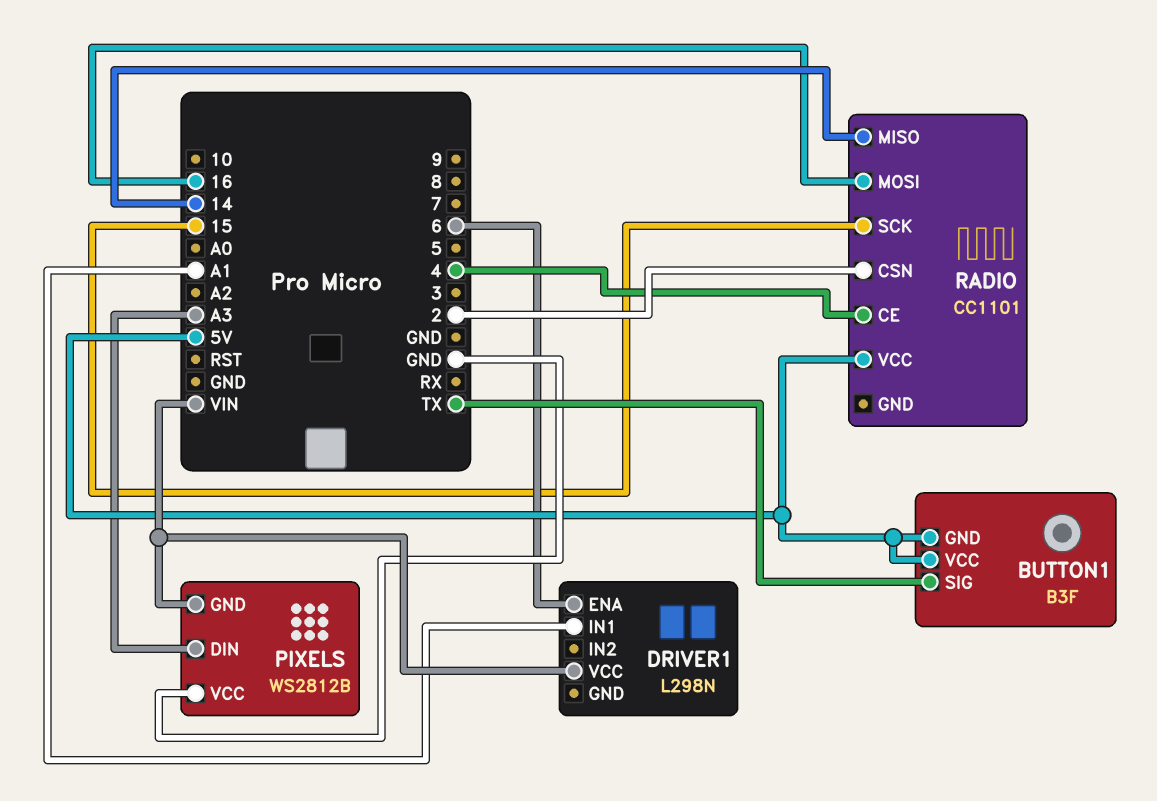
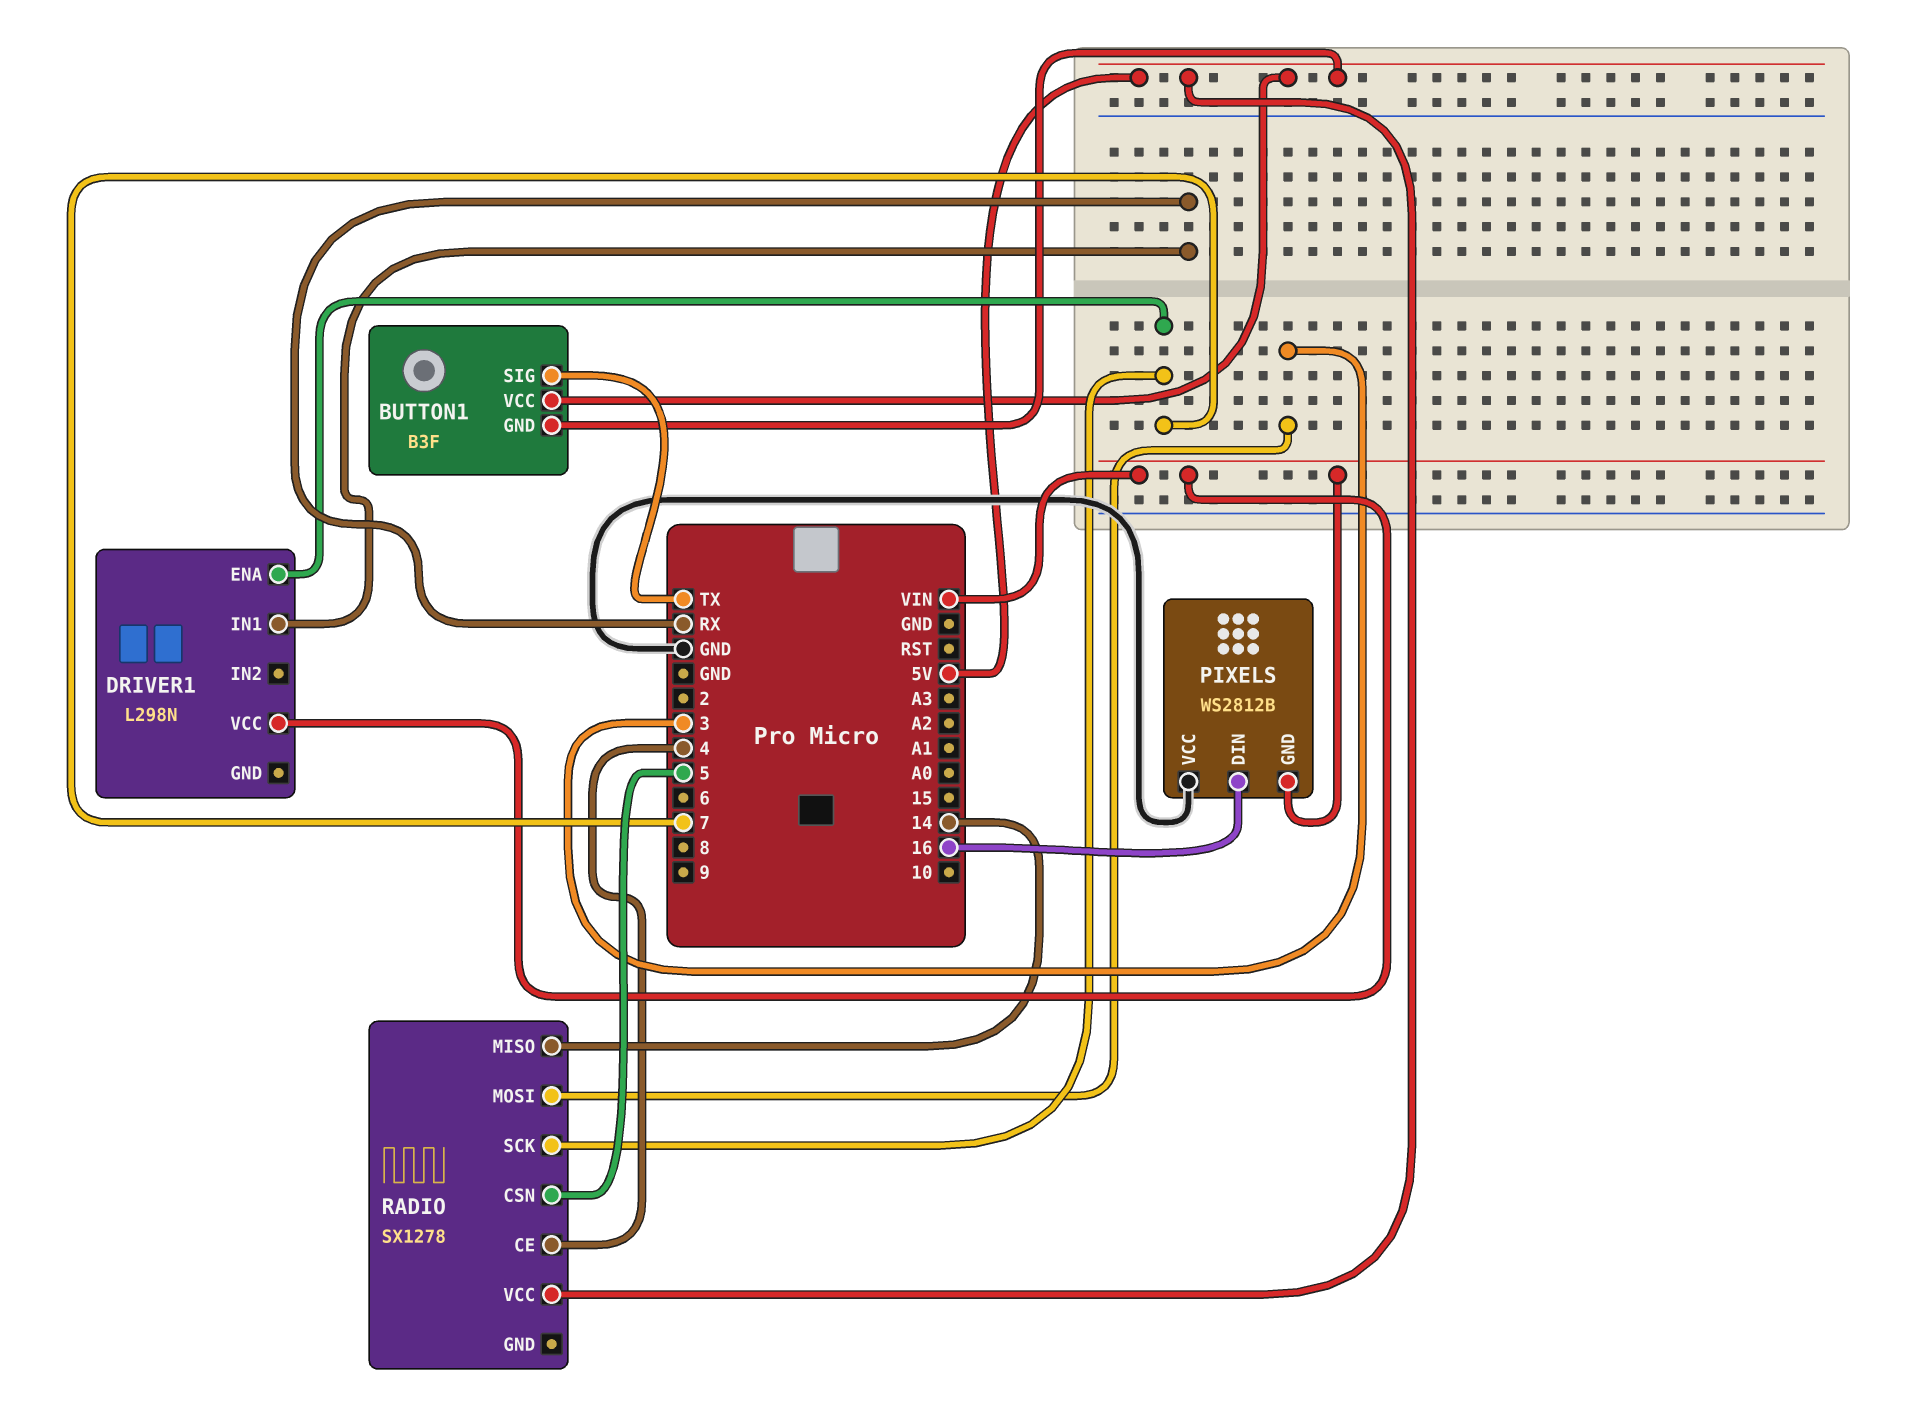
DRIVER1 pin ENA: 6 -> 7
DRIVER1 pin IN1: A1 -> RX
PIXELS pin DIN: A3 -> 16
RADIO: CC1101 -> SX1278
RADIO pin CSN: 2 -> 5
RADIO pin MOSI: 16 -> 3
RADIO pin SCK: 15 -> 7

